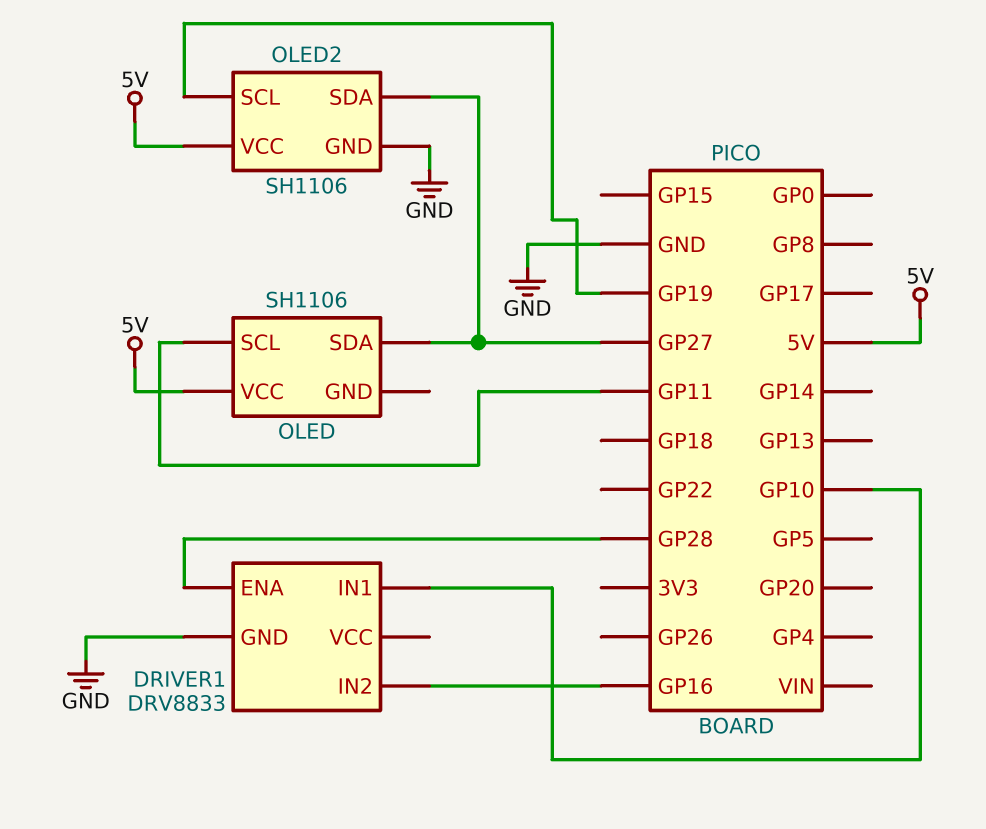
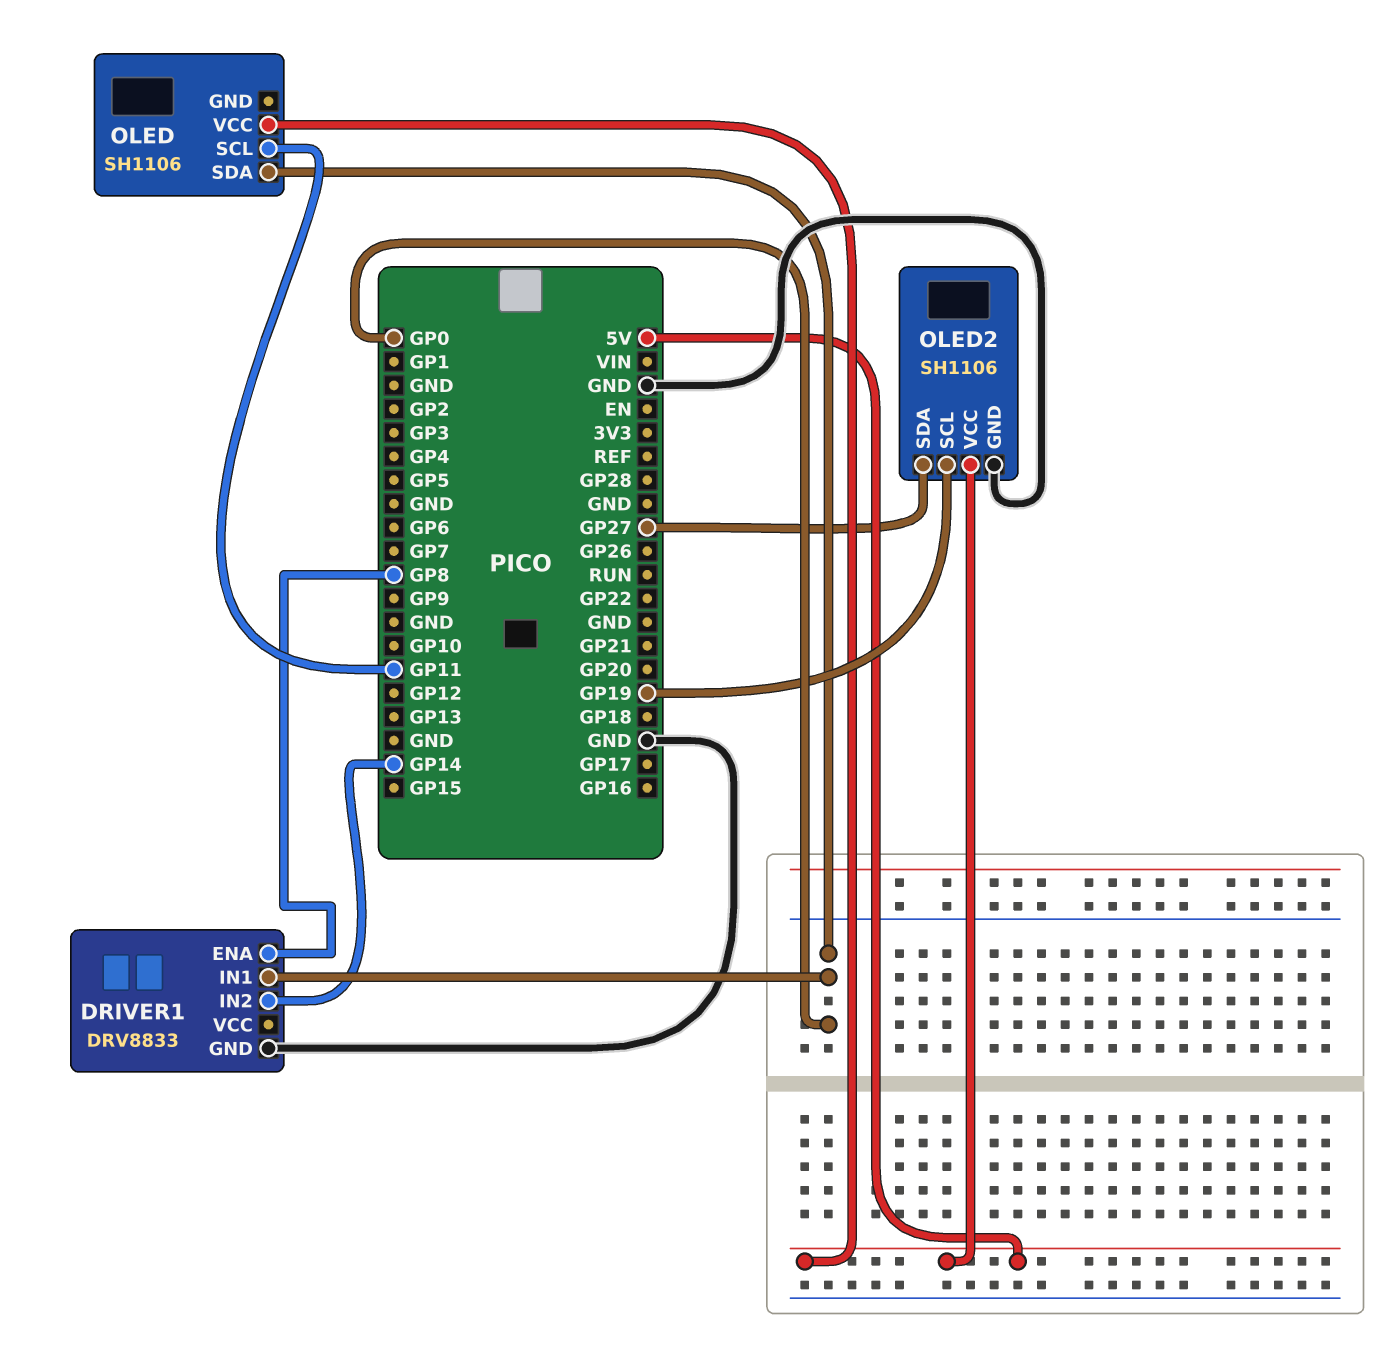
DRIVER1 pin ENA: GP28 -> GP8
DRIVER1 pin IN1: GP10 -> GP0
DRIVER1 pin IN2: GP16 -> GP14
OLED pin SDA: GP27 -> GP0

